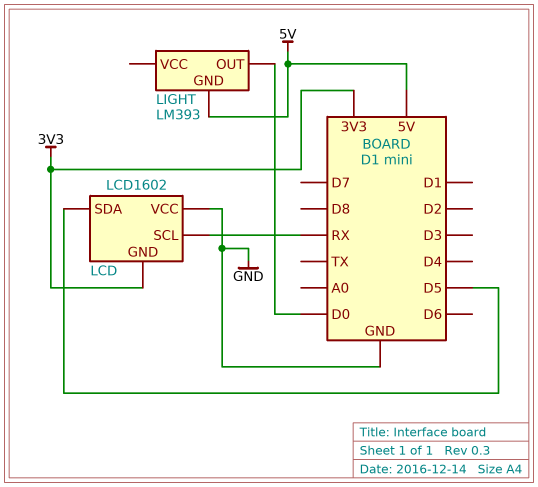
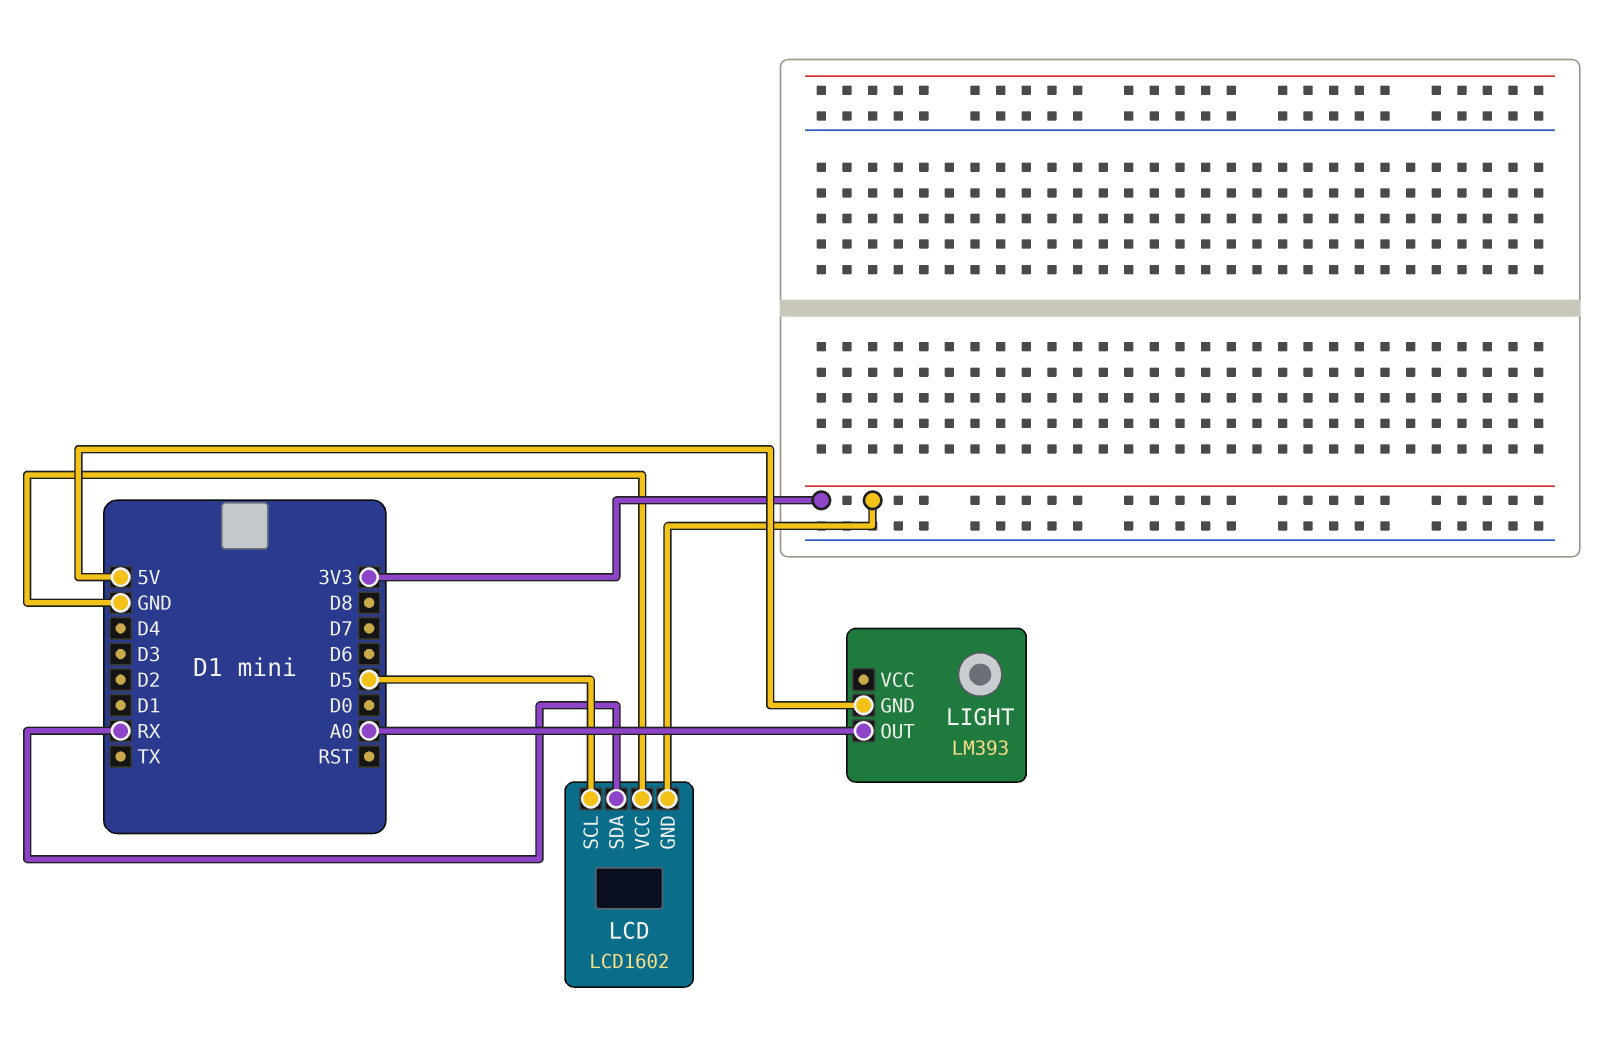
LCD pin SCL: RX -> D5
LCD pin SDA: D5 -> RX
LIGHT pin OUT: D0 -> A0

